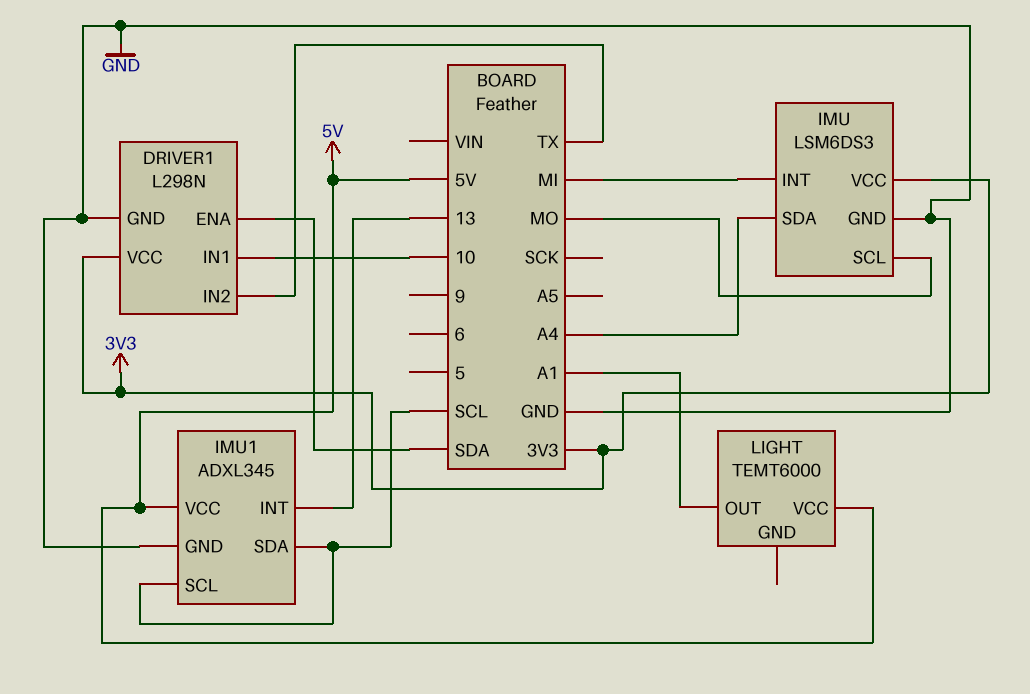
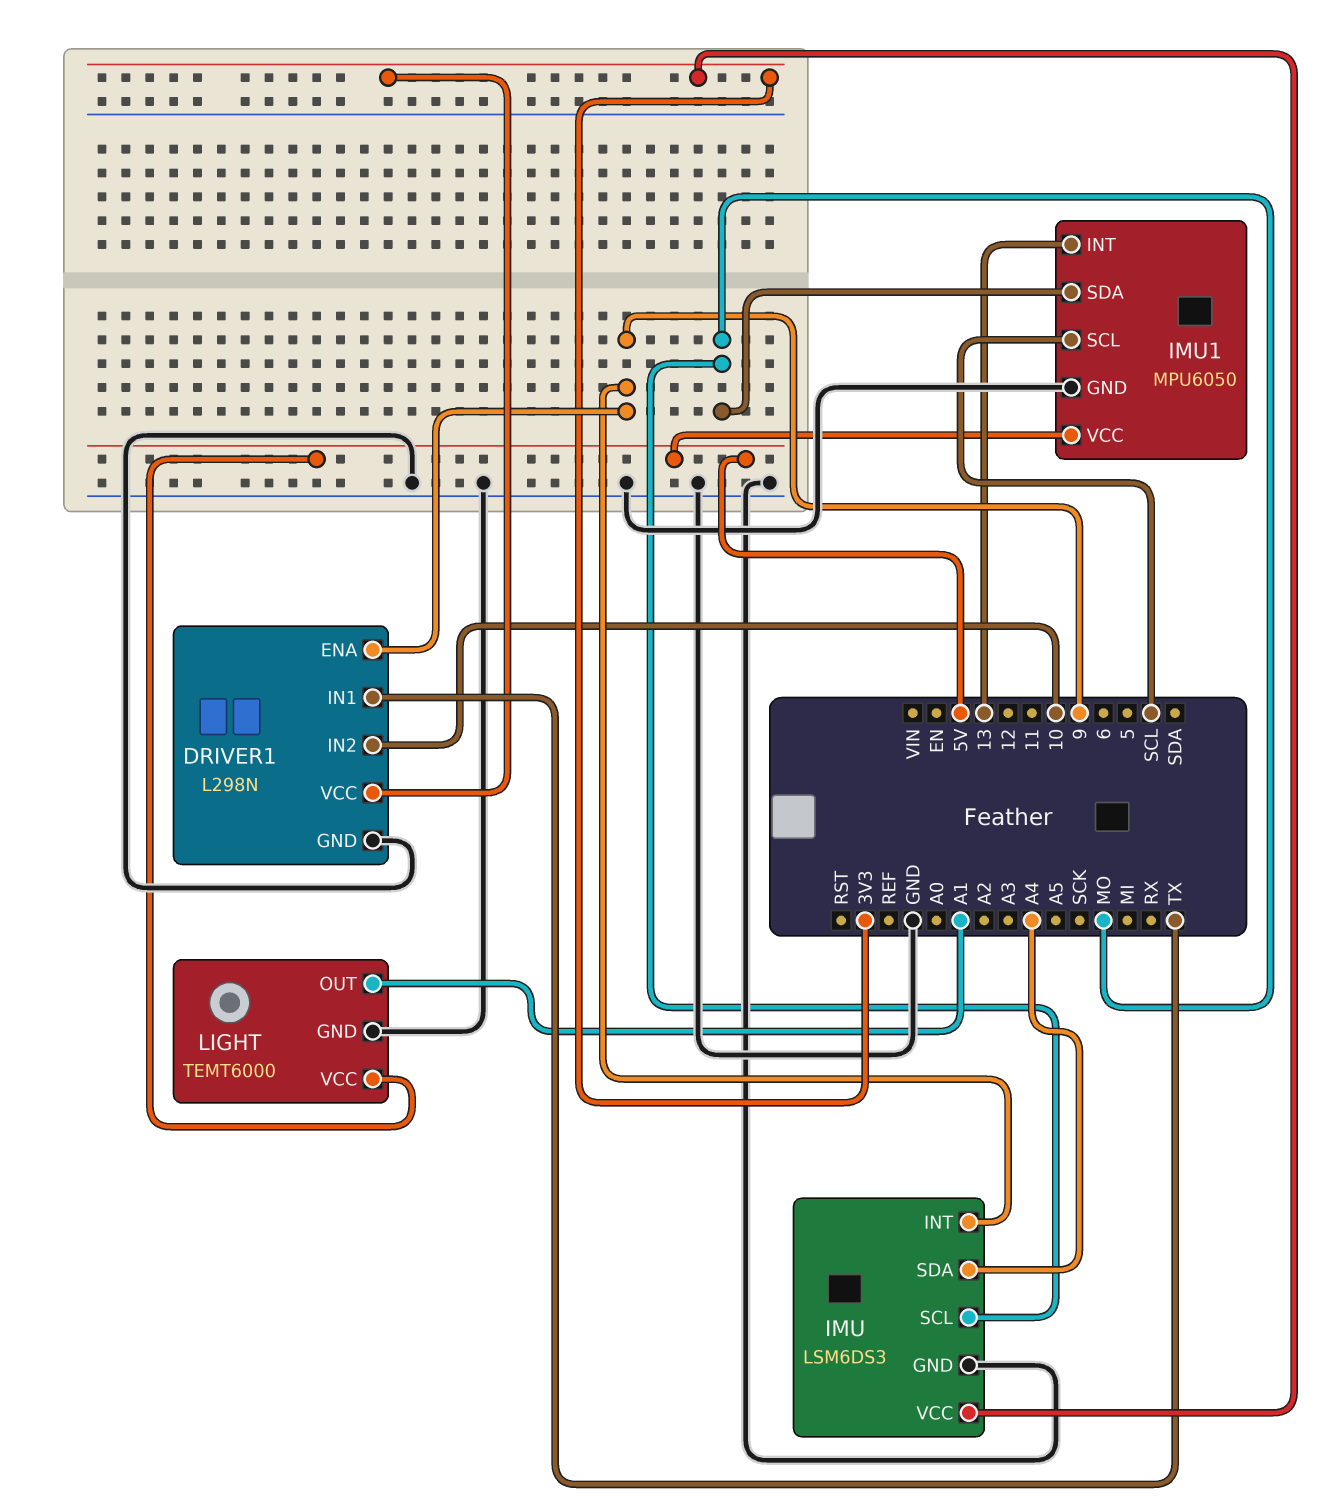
DRIVER1 pin ENA: SDA -> 9
DRIVER1 pin IN1: 10 -> TX
DRIVER1 pin IN2: TX -> 10
IMU pin INT: MI -> 9
IMU1: ADXL345 -> MPU6050
IMU1 pin SDA: SCL -> MO
LIGHT pin GND: none -> GND

